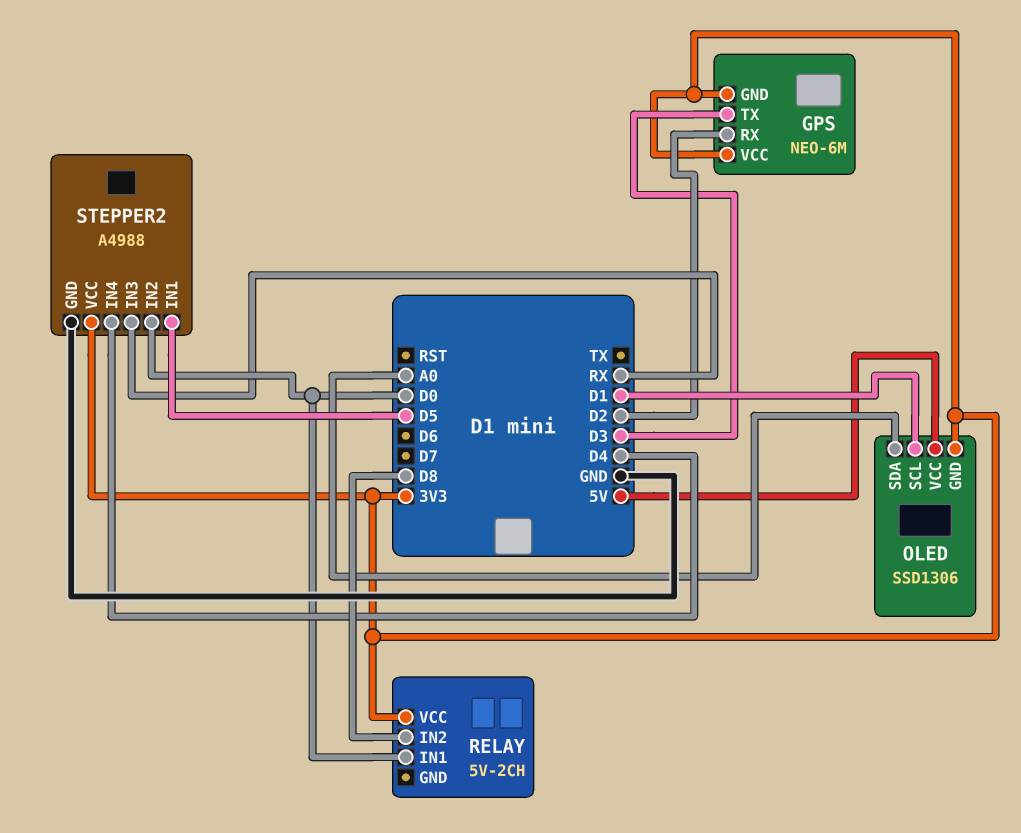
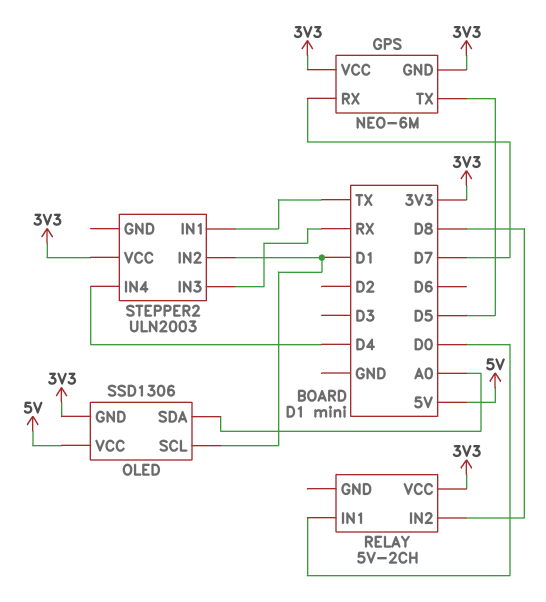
GPS pin RX: D2 -> D7
GPS pin TX: D3 -> D5
STEPPER2: A4988 -> ULN2003
STEPPER2 pin GND: GND -> none
STEPPER2 pin IN1: D5 -> TX
STEPPER2 pin IN2: D0 -> D1

